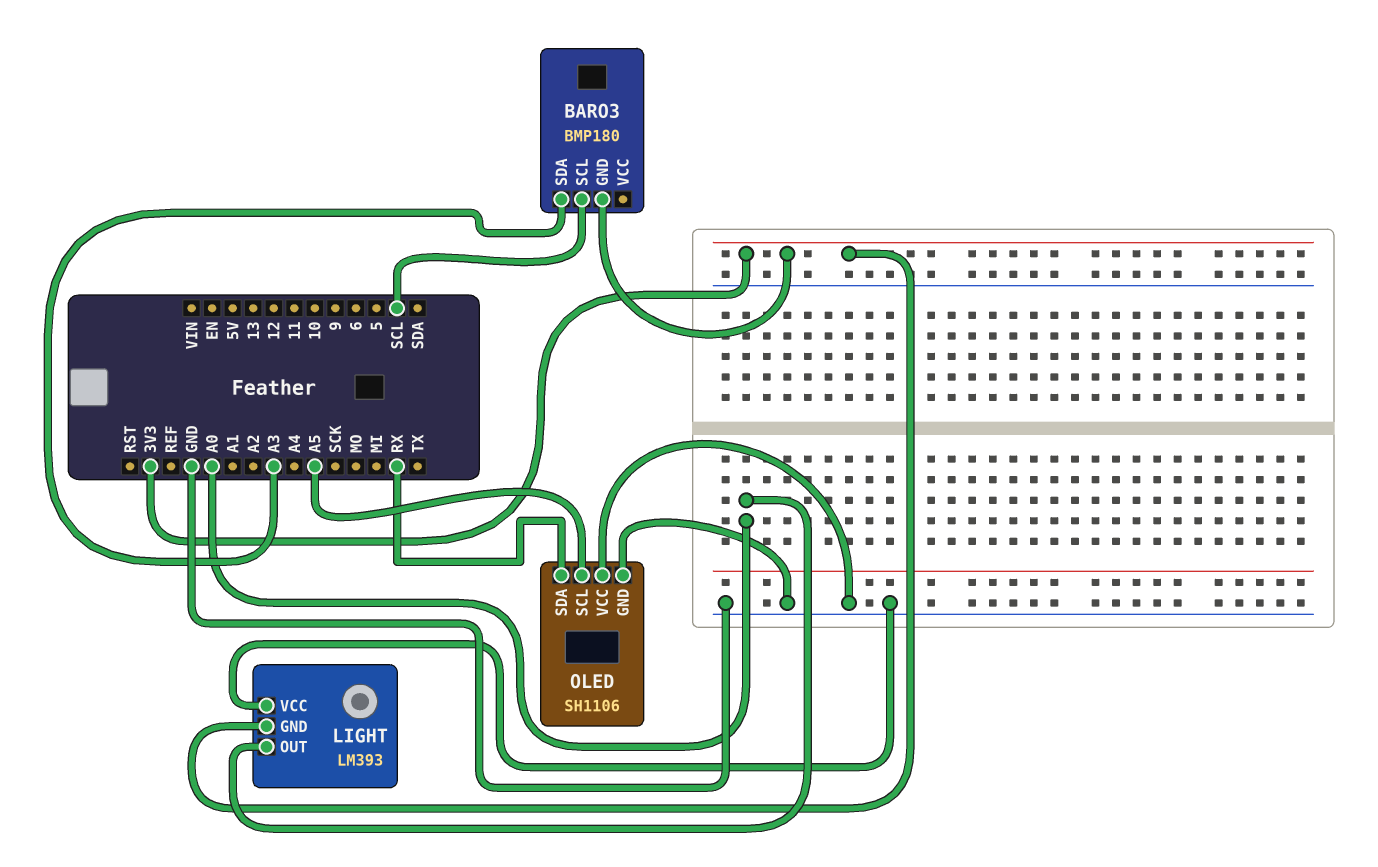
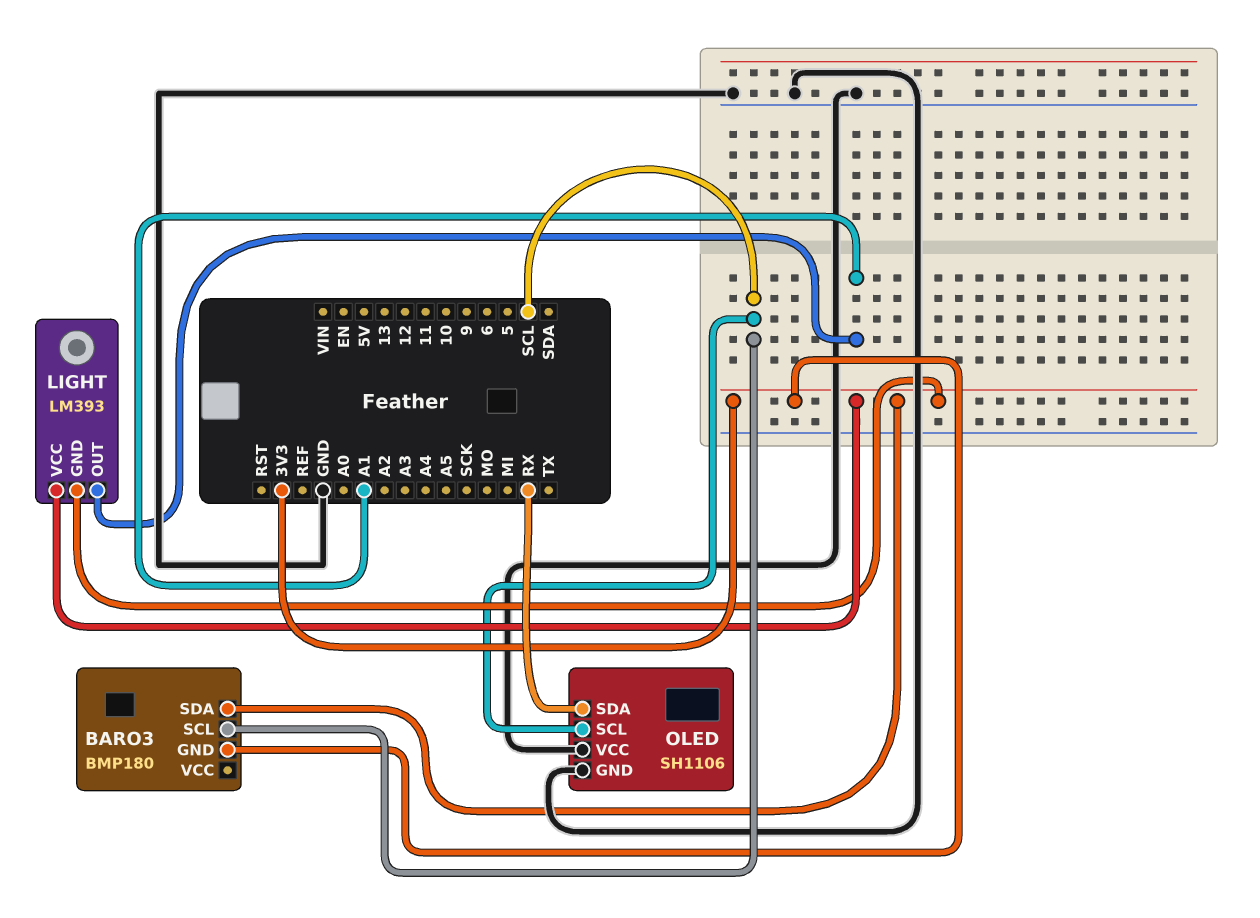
BARO3 pin SDA: A3 -> 3V3
LIGHT pin OUT: A0 -> A1
LIGHT pin VCC: GND -> 3V3
OLED pin SCL: A5 -> SCL

